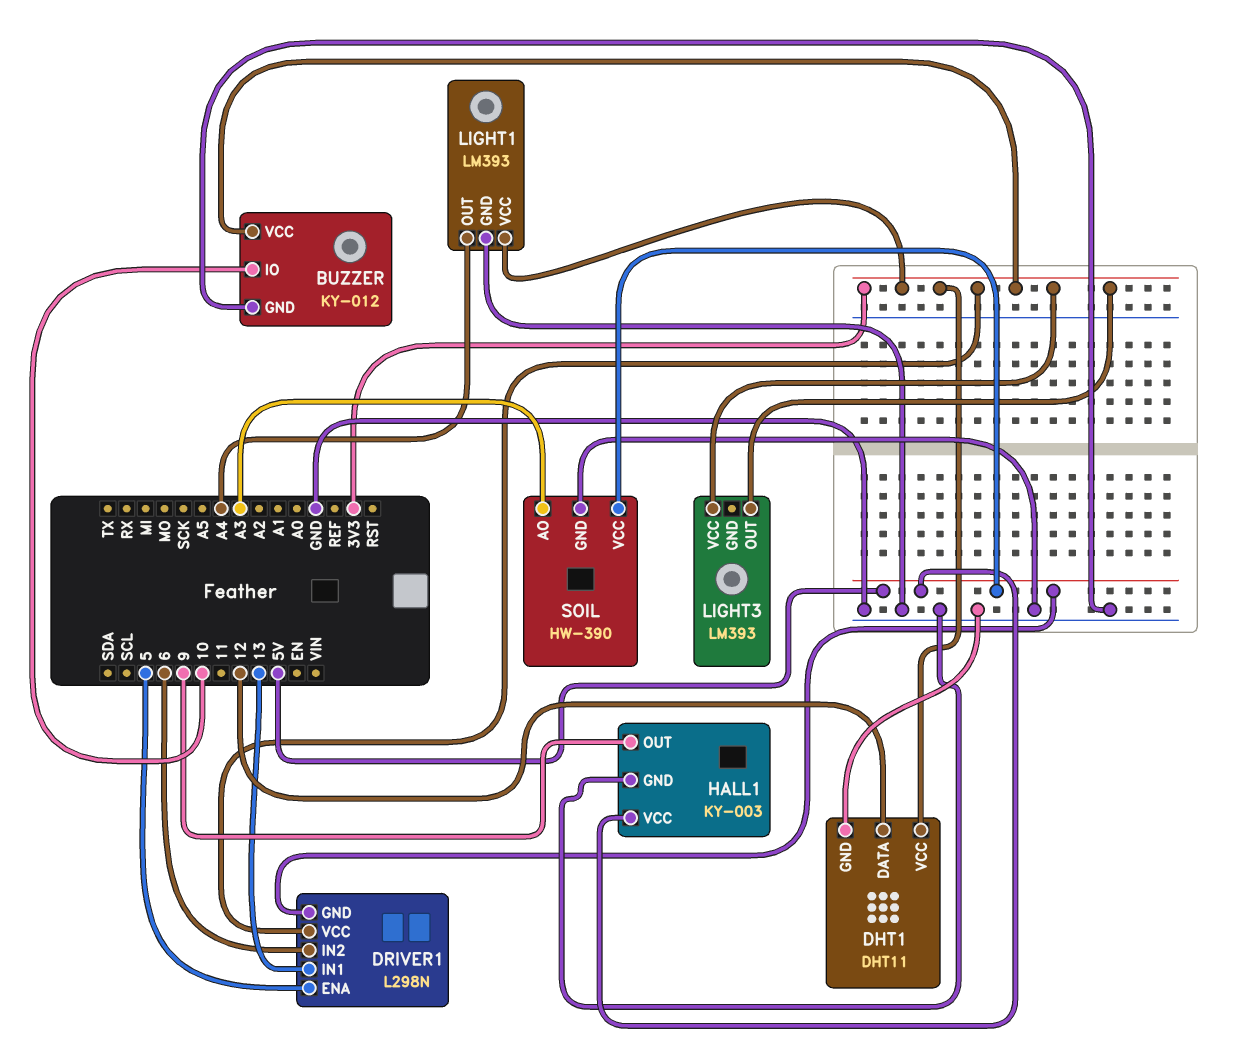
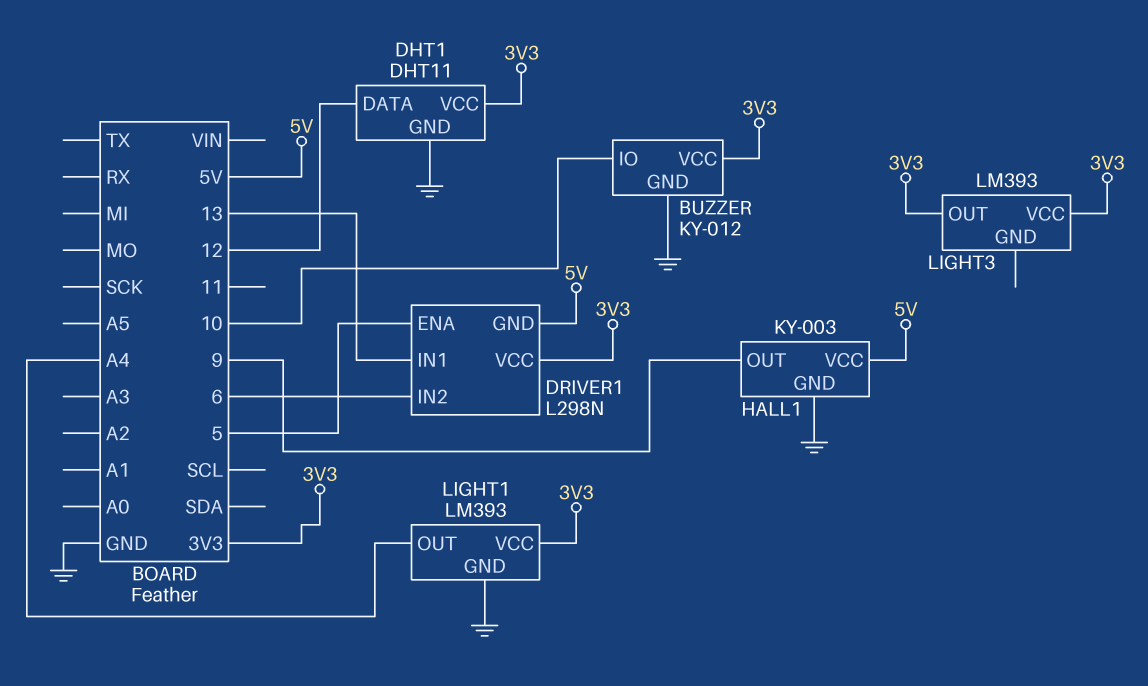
SOIL: HW-390 -> none
SOIL pin AO: A3 -> none
SOIL pin GND: GND -> none
SOIL pin VCC: 5V -> none

